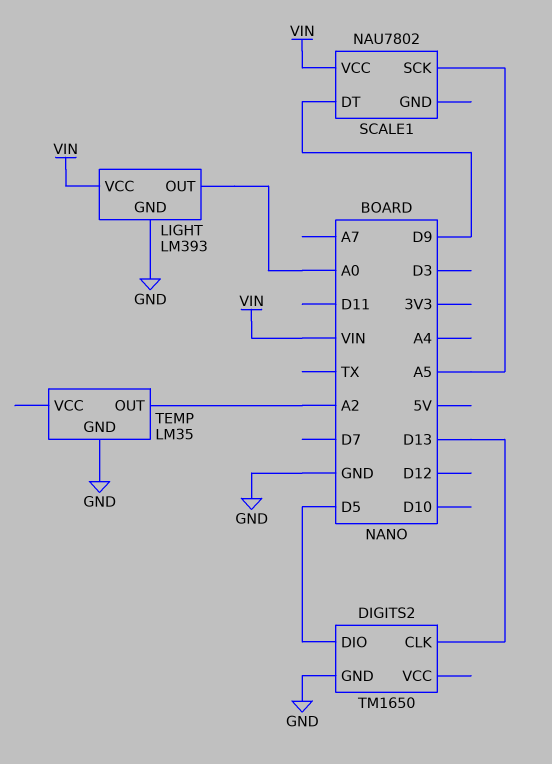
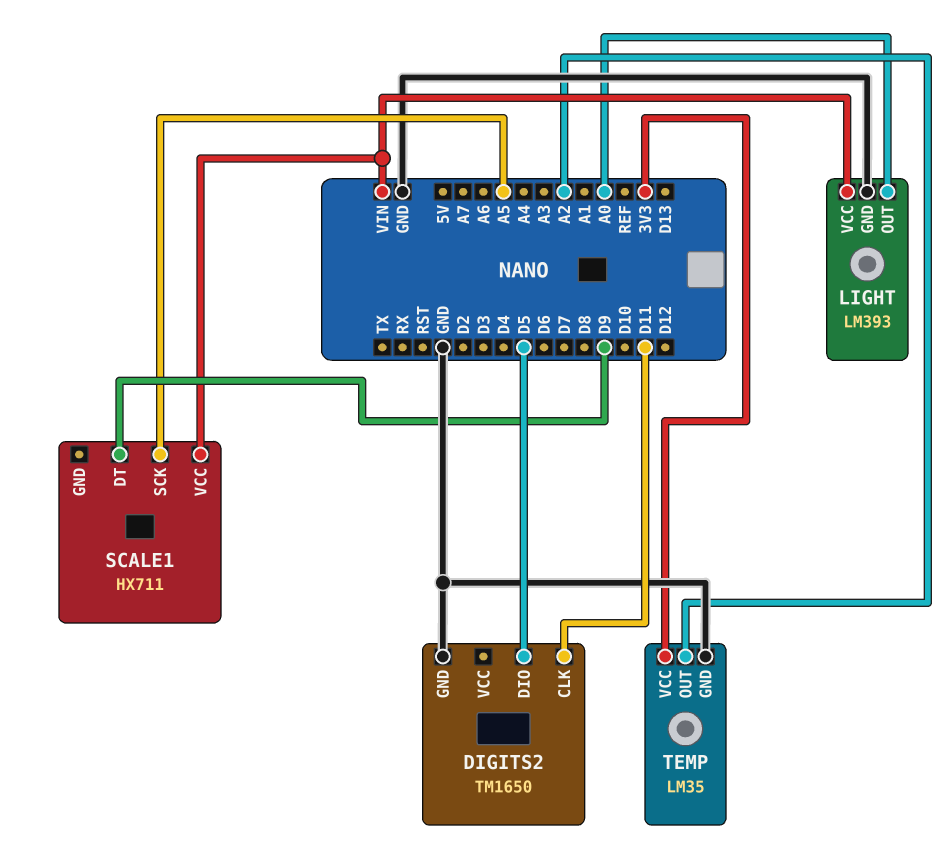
DIGITS2 pin CLK: D13 -> D11
SCALE1: NAU7802 -> HX711
TEMP pin VCC: none -> 3V3

